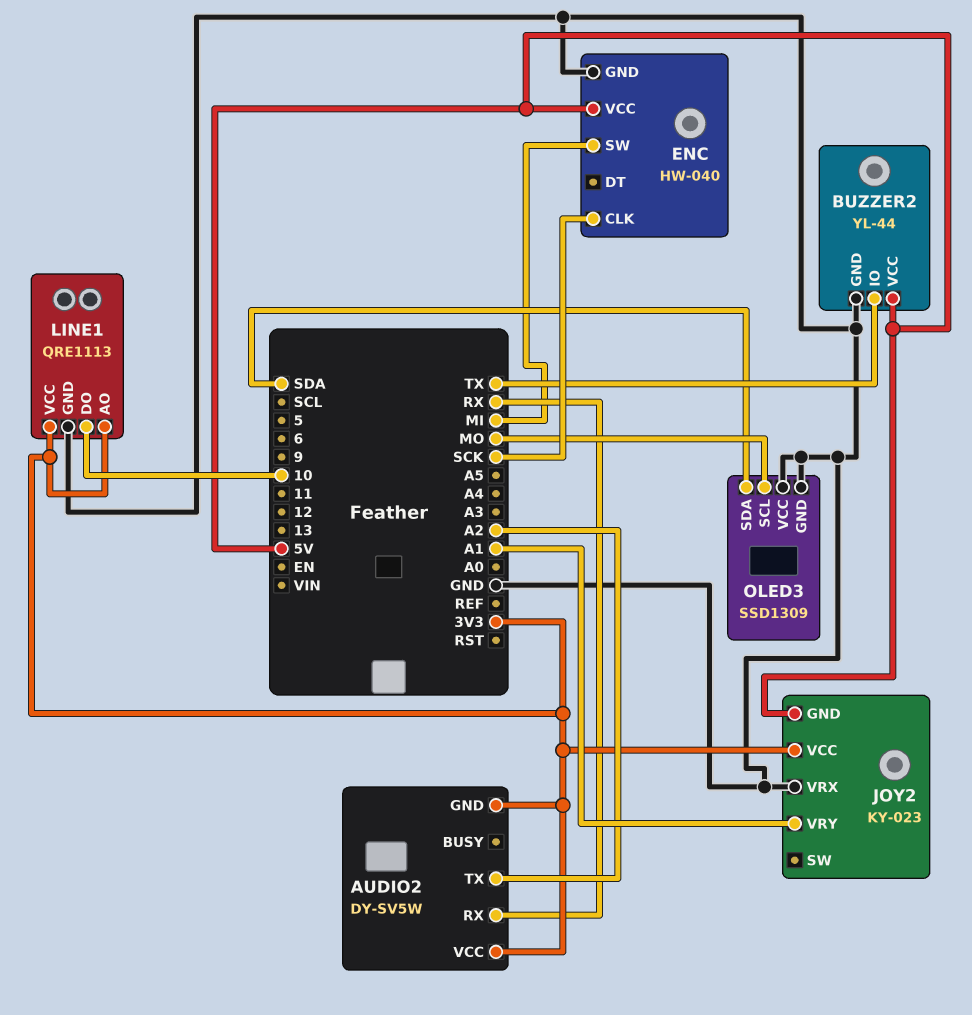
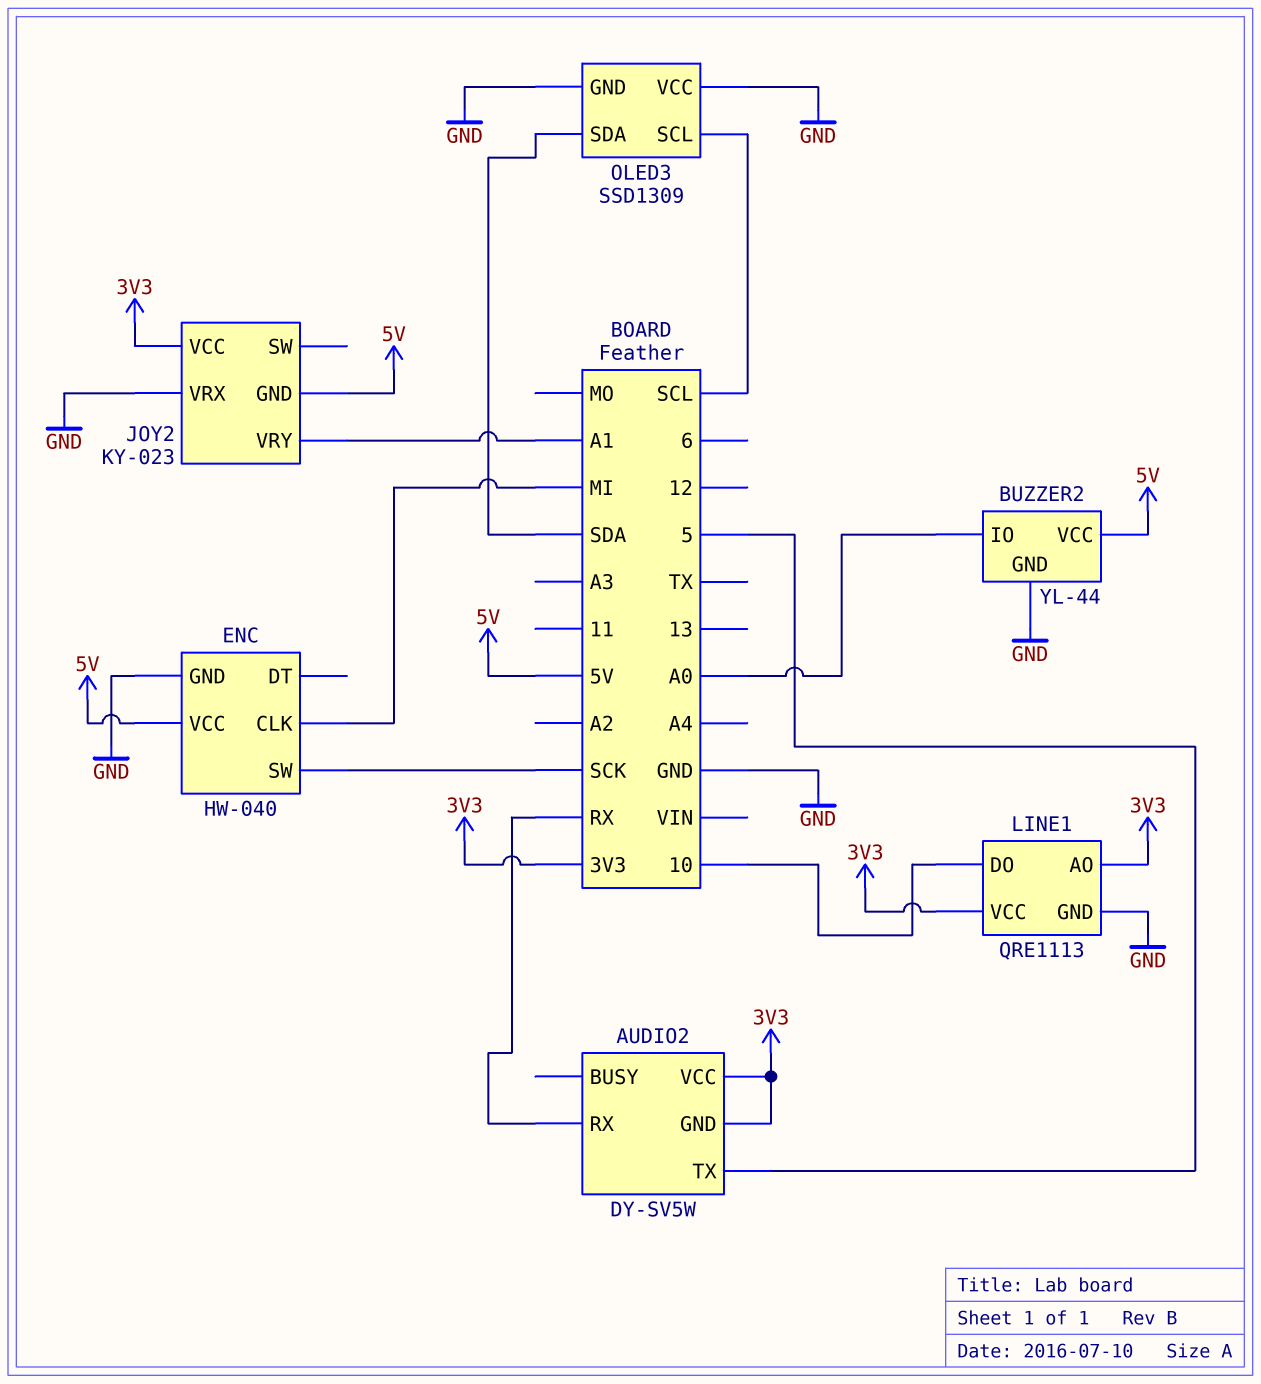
AUDIO2 pin TX: A2 -> 5
BUZZER2 pin IO: TX -> A0
ENC pin CLK: SCK -> MI
ENC pin SW: MI -> SCK
OLED3 pin SCL: MO -> SCL

